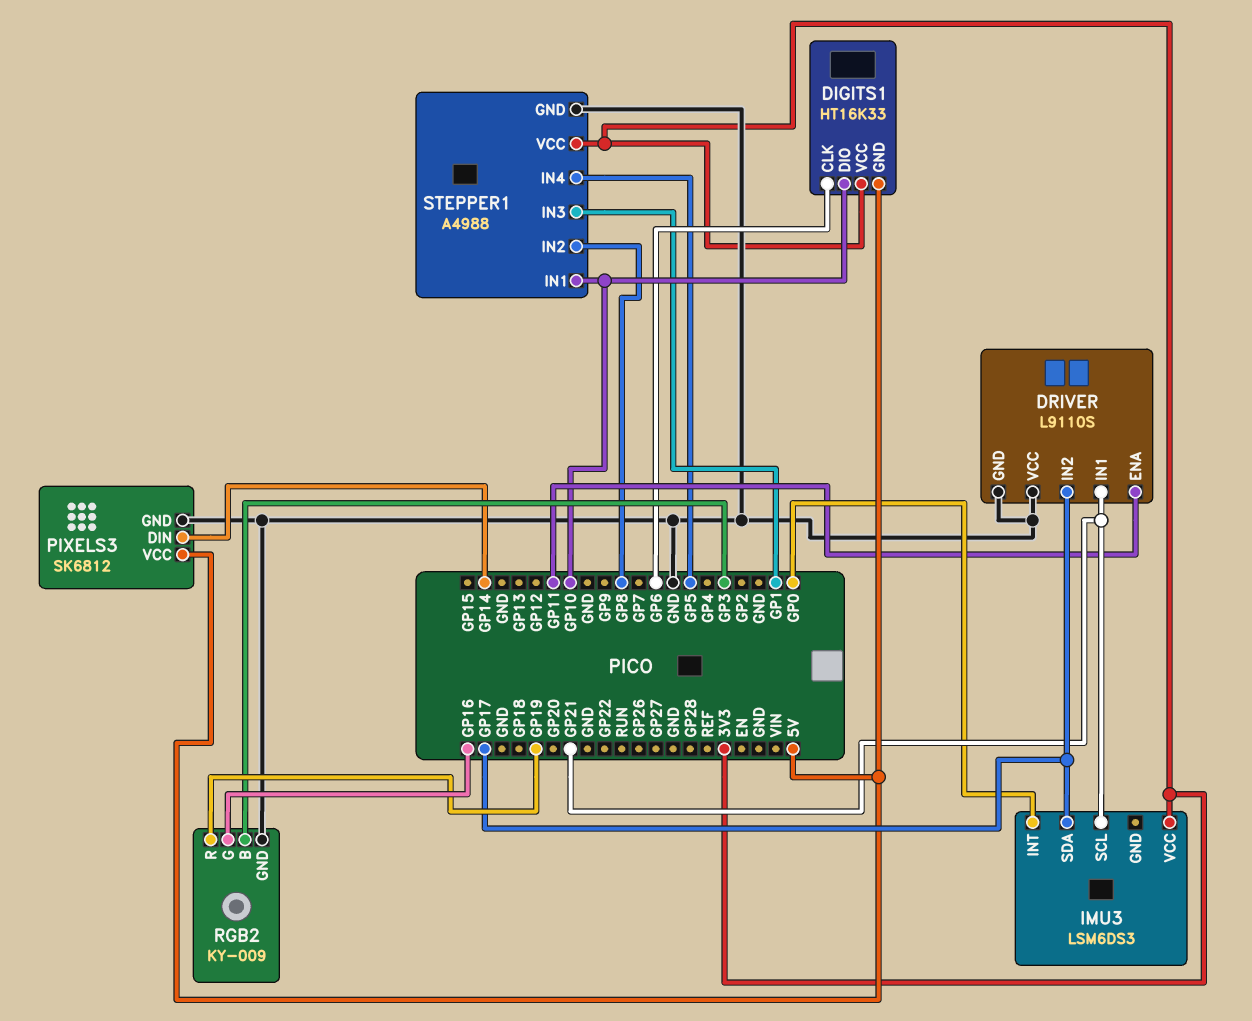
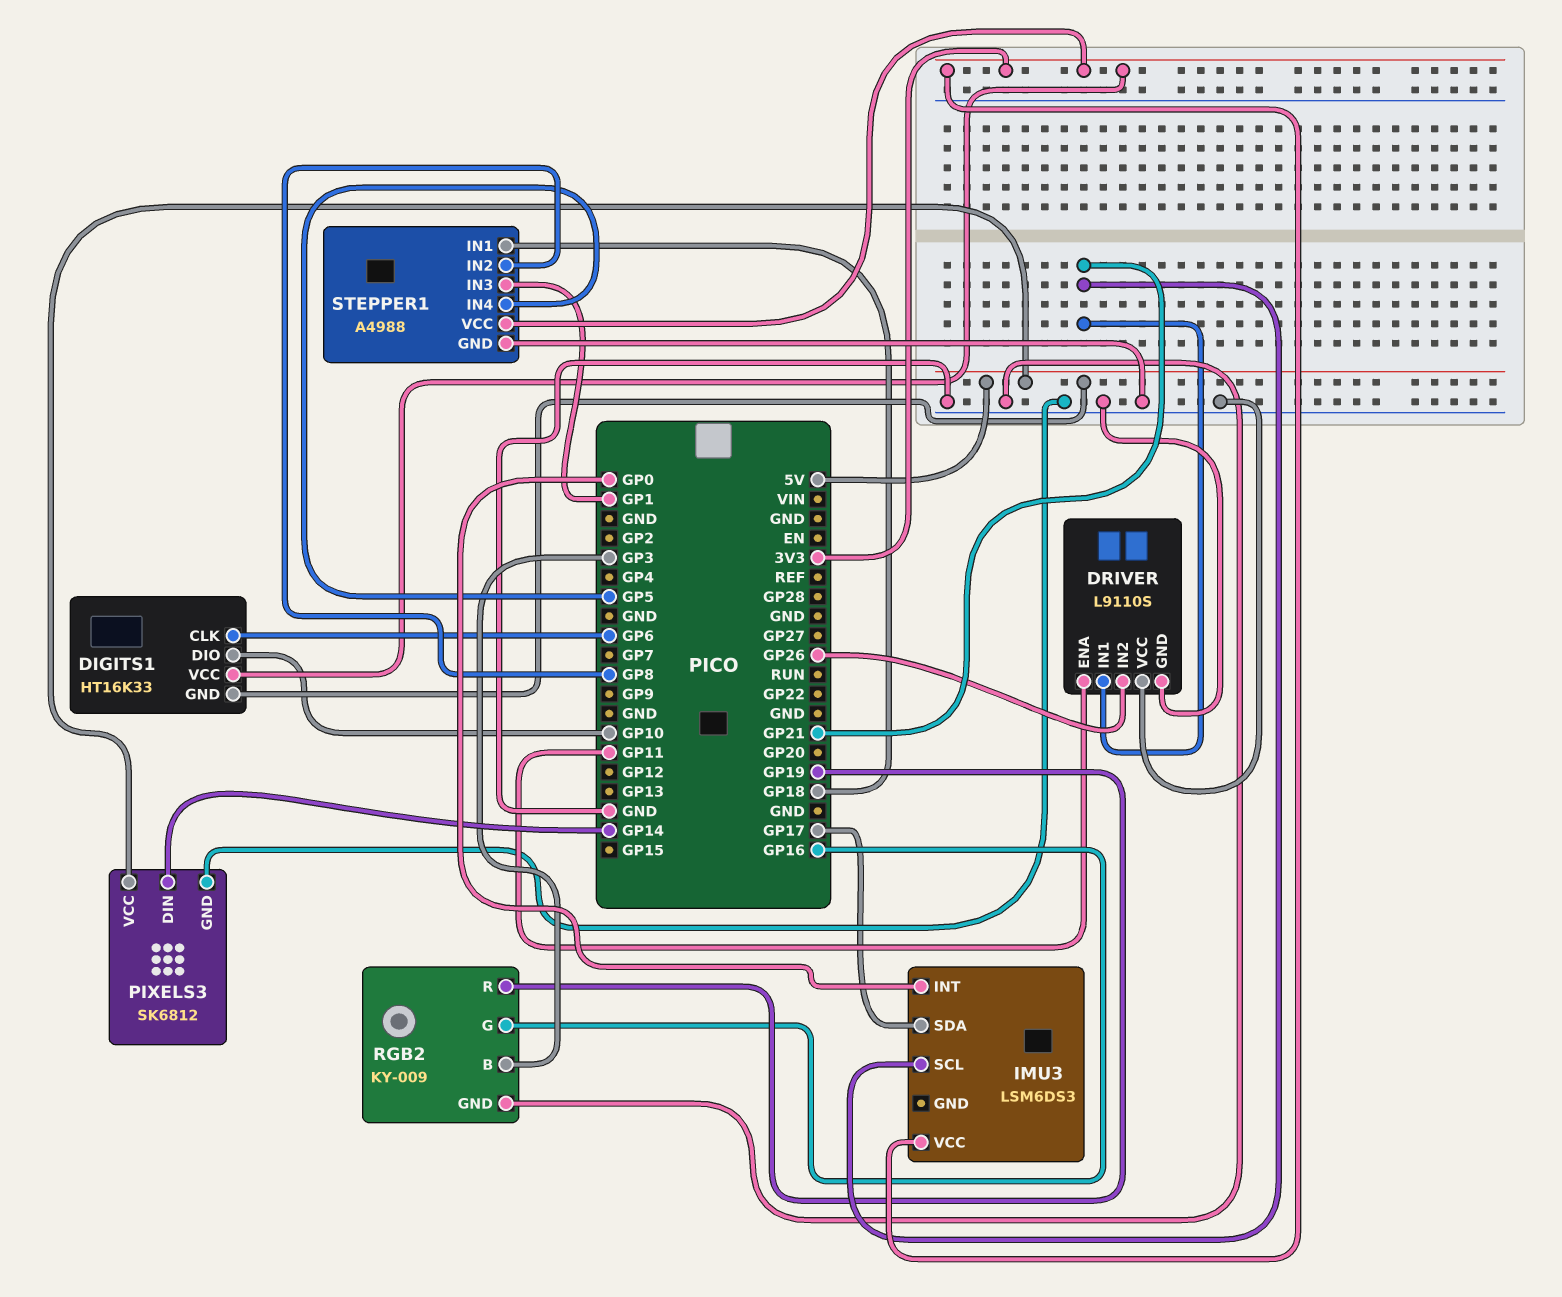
DRIVER pin IN2: GP17 -> GP26
STEPPER1 pin IN1: GP10 -> GP18

